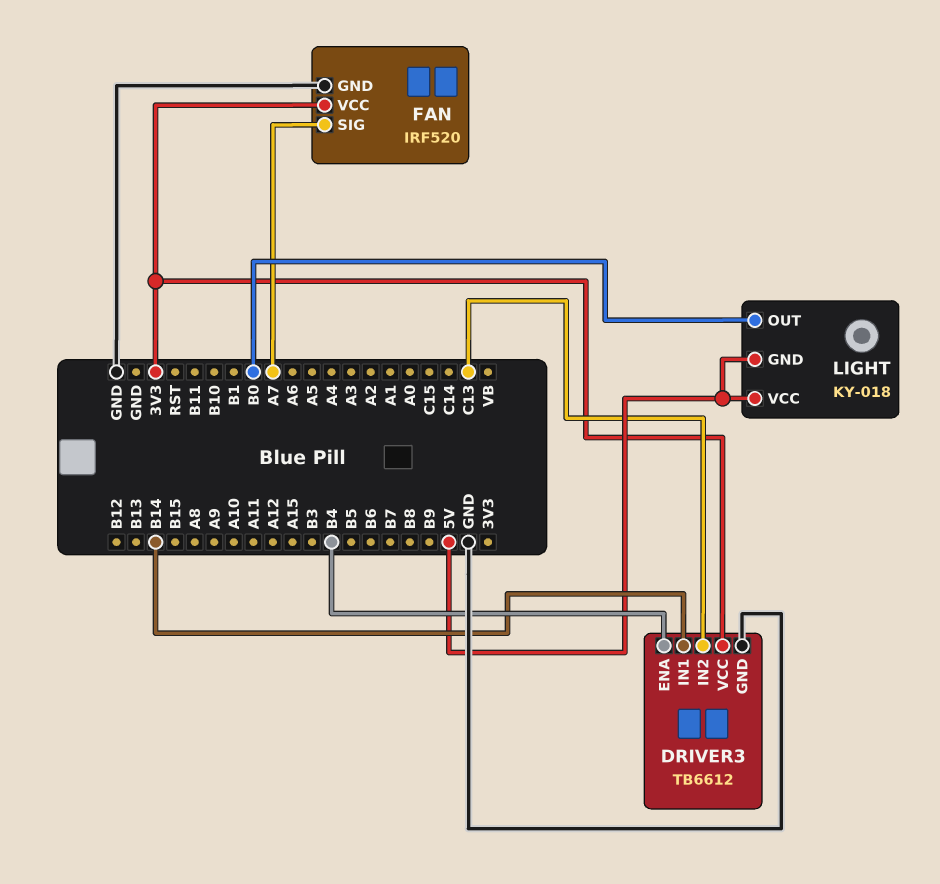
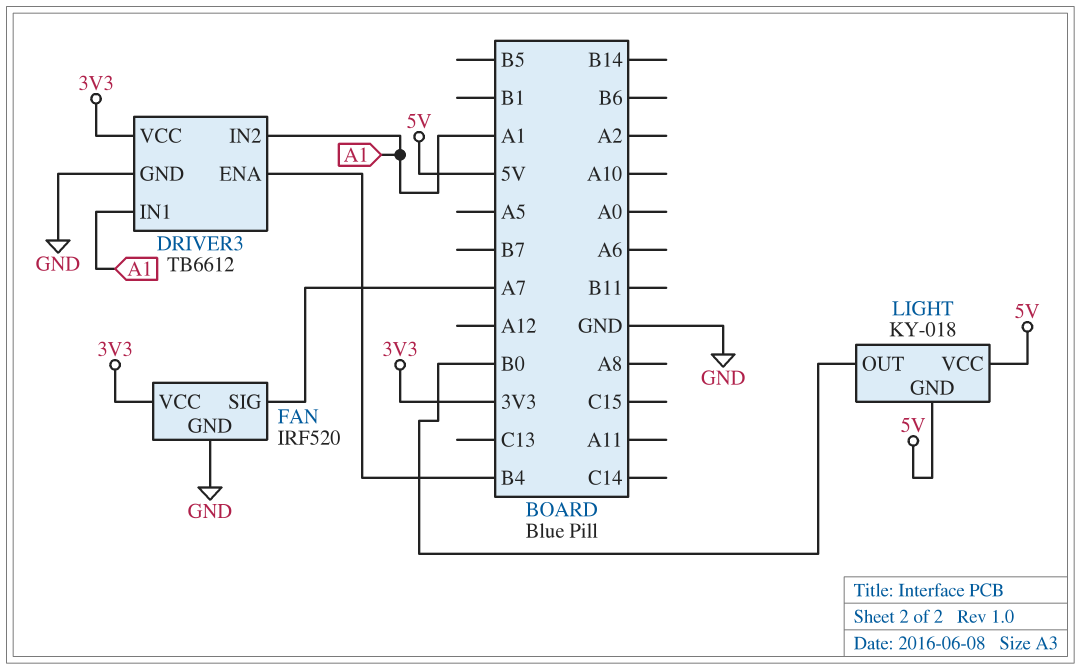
DRIVER3 pin IN1: B14 -> A1
DRIVER3 pin IN2: C13 -> A1

